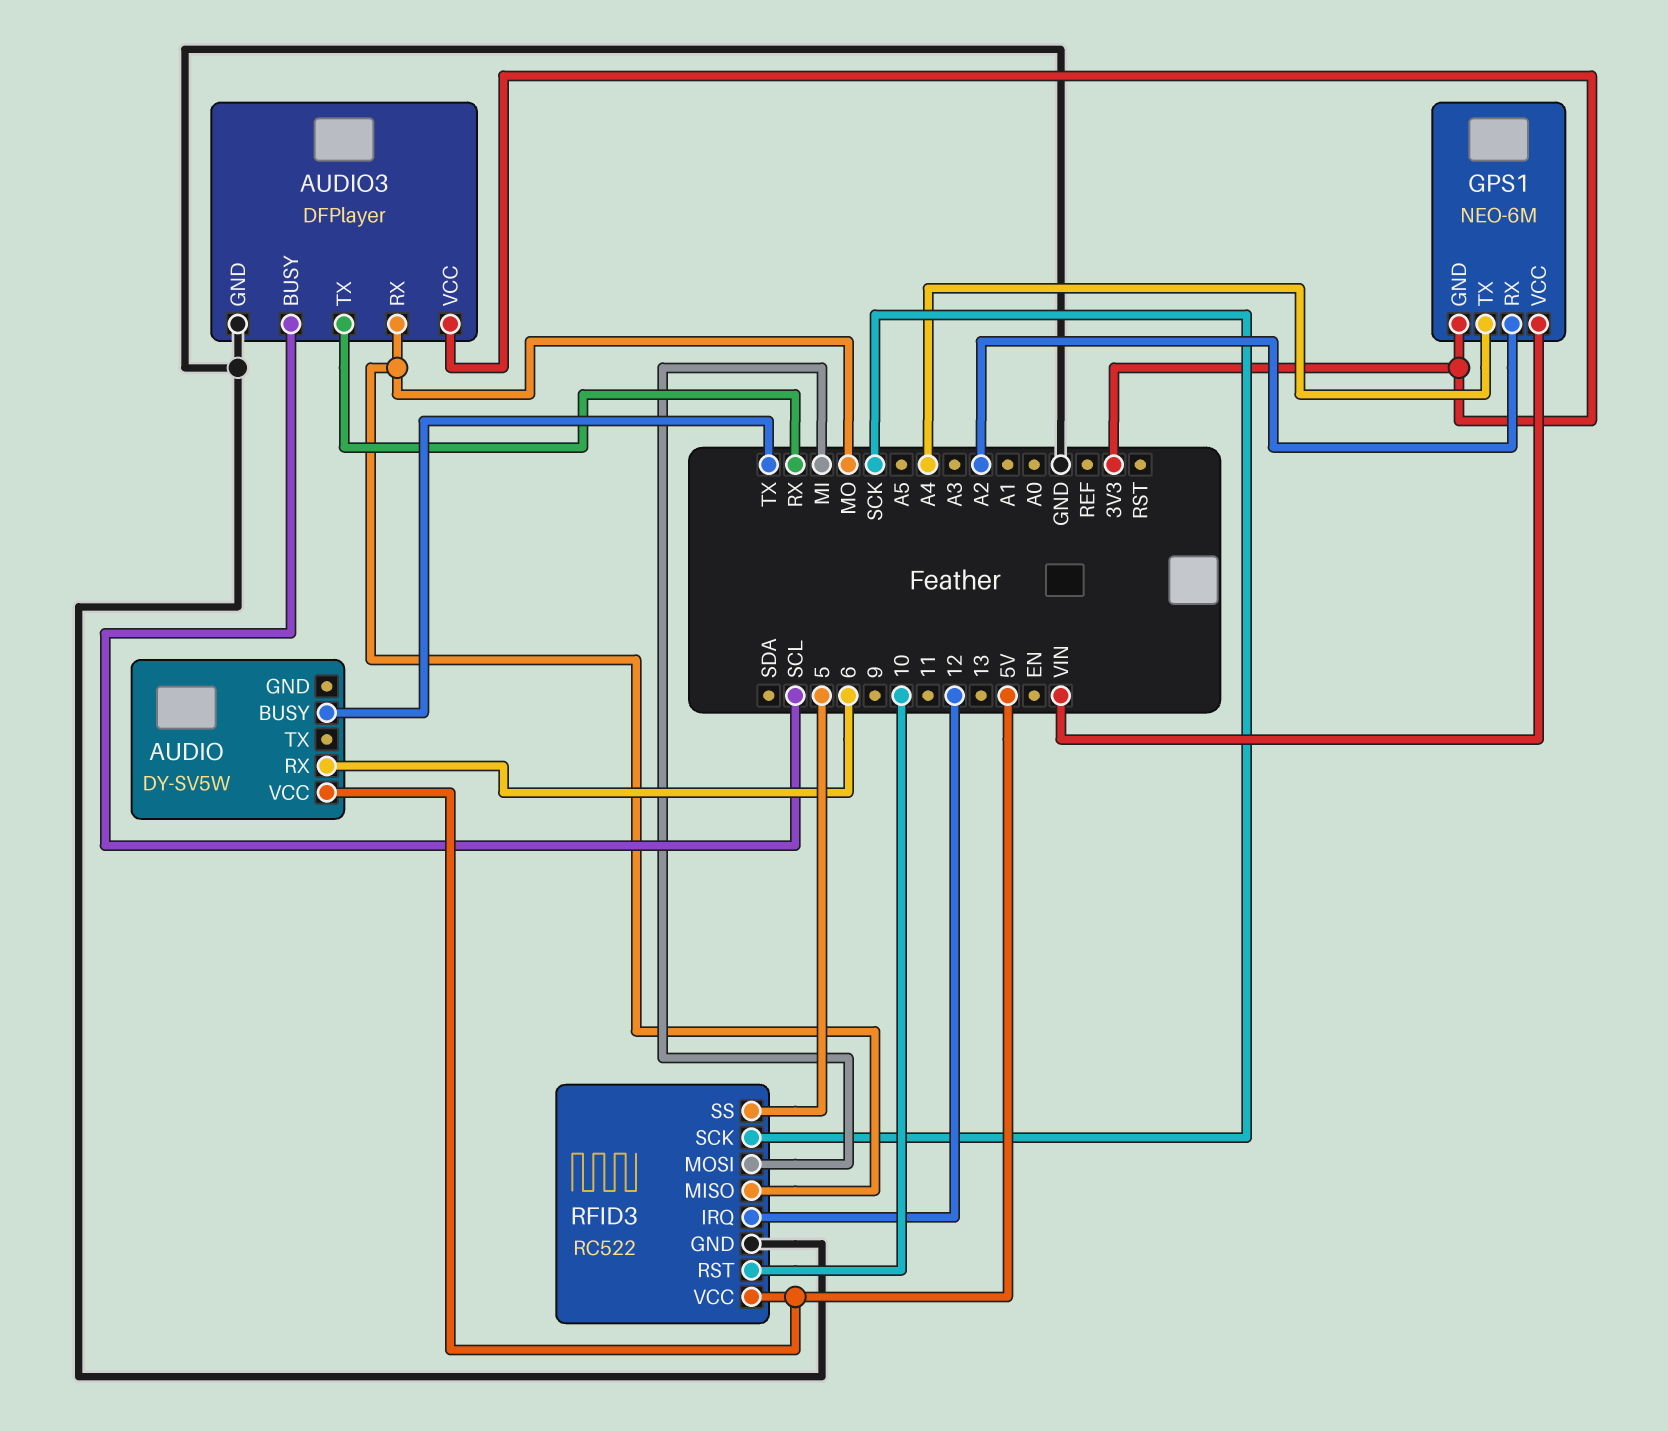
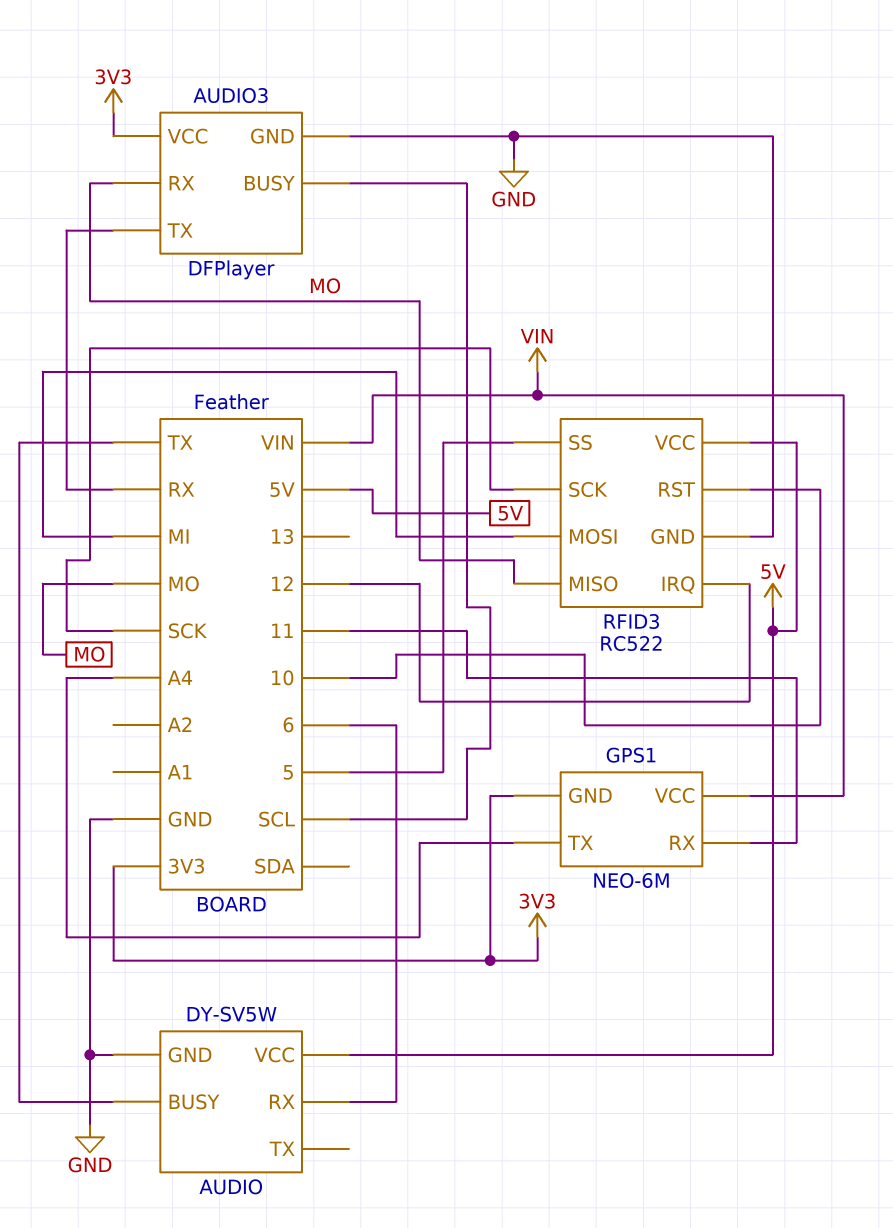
AUDIO pin GND: none -> GND
GPS1 pin RX: A2 -> 11

